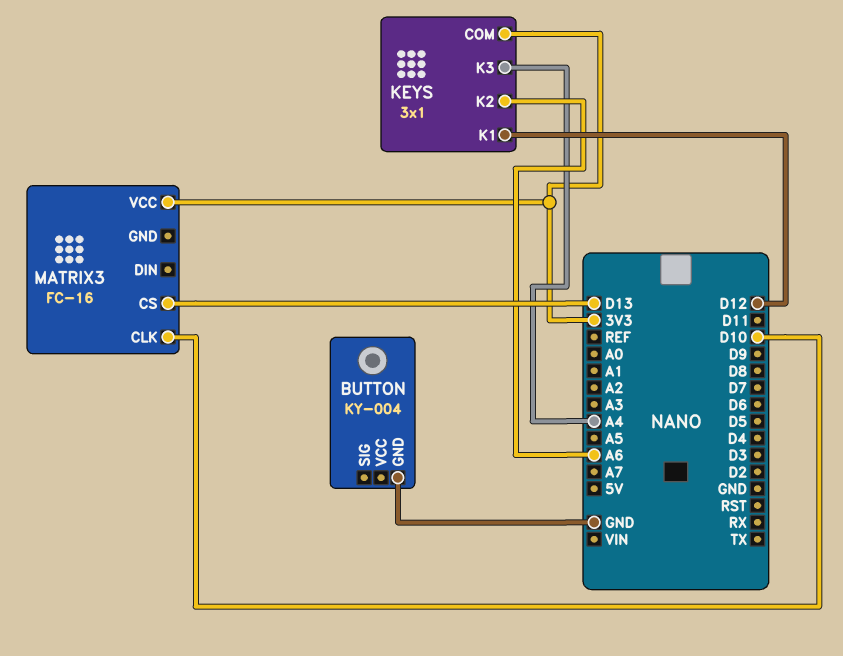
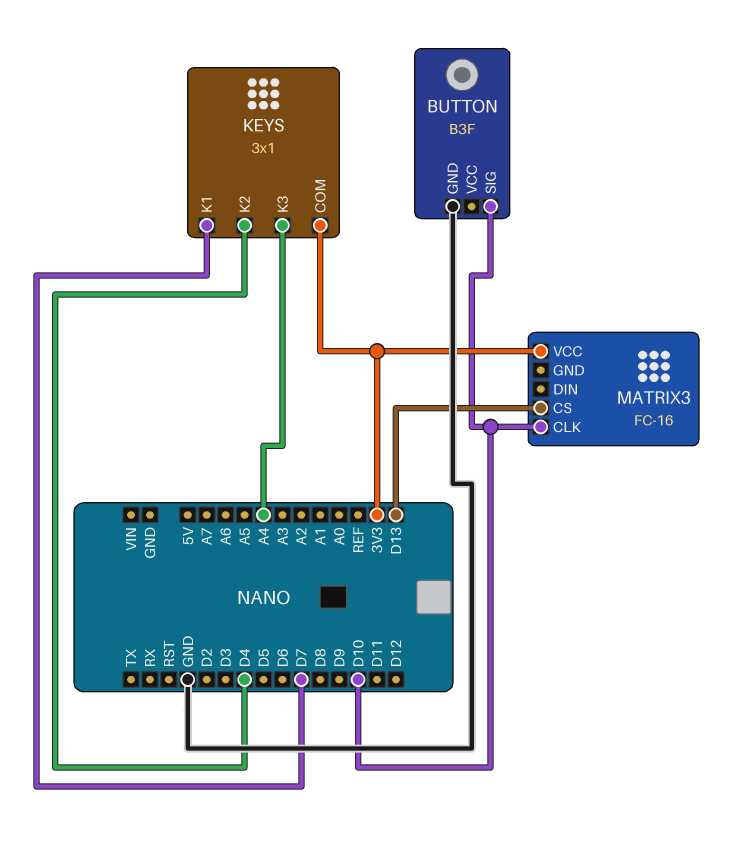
BUTTON: KY-004 -> B3F
BUTTON pin SIG: none -> D10
KEYS pin K1: D12 -> D7
KEYS pin K2: A6 -> D4

